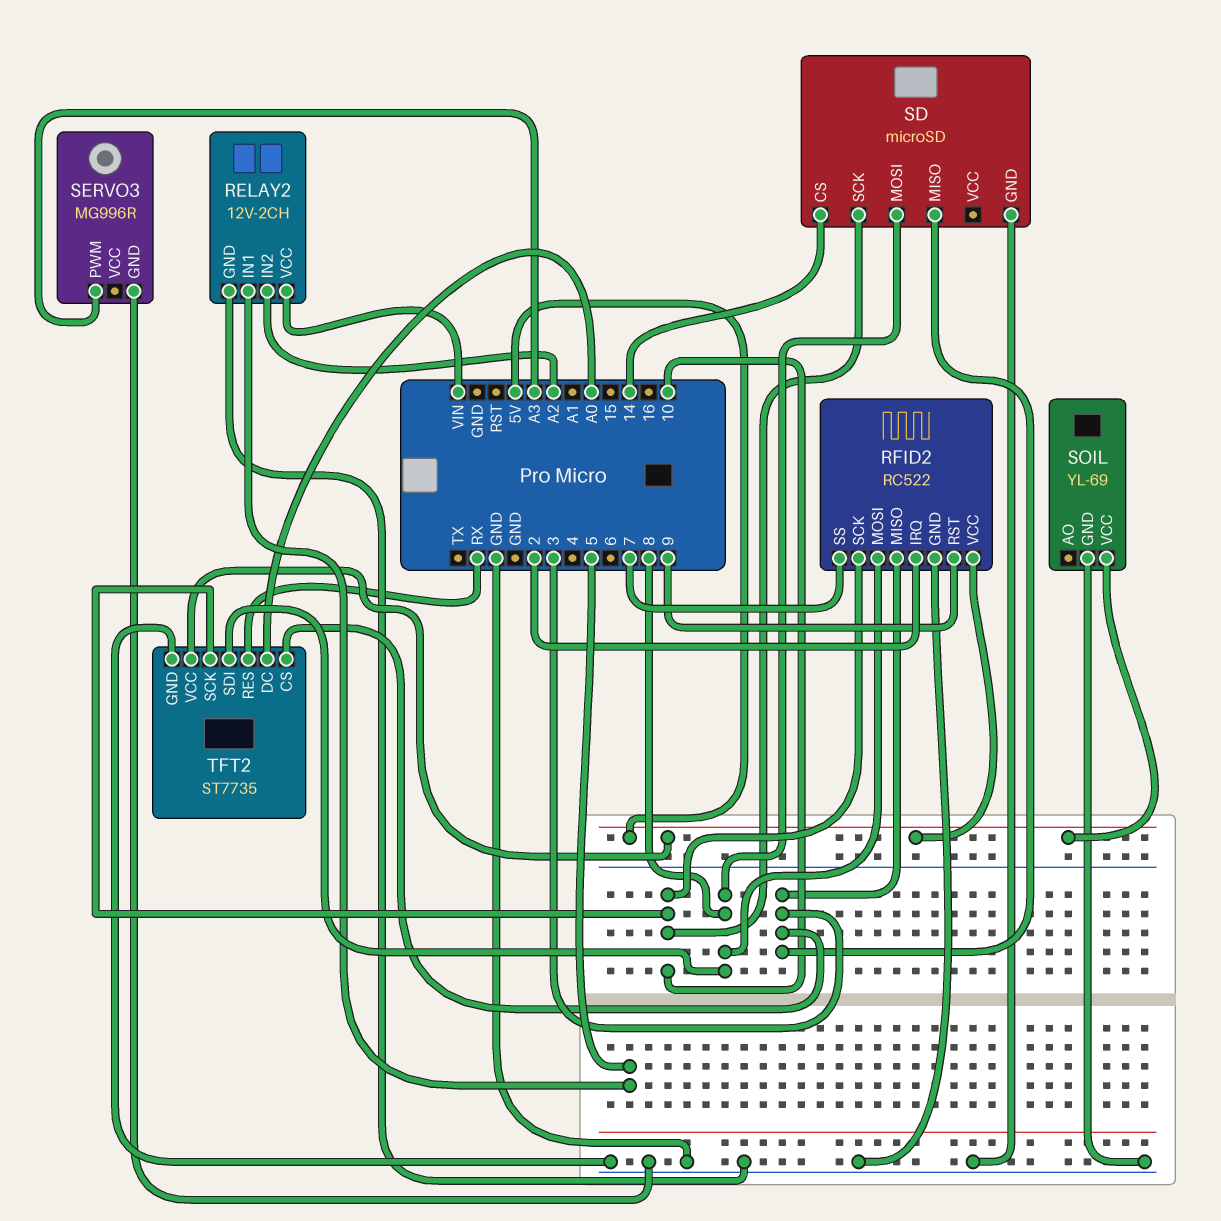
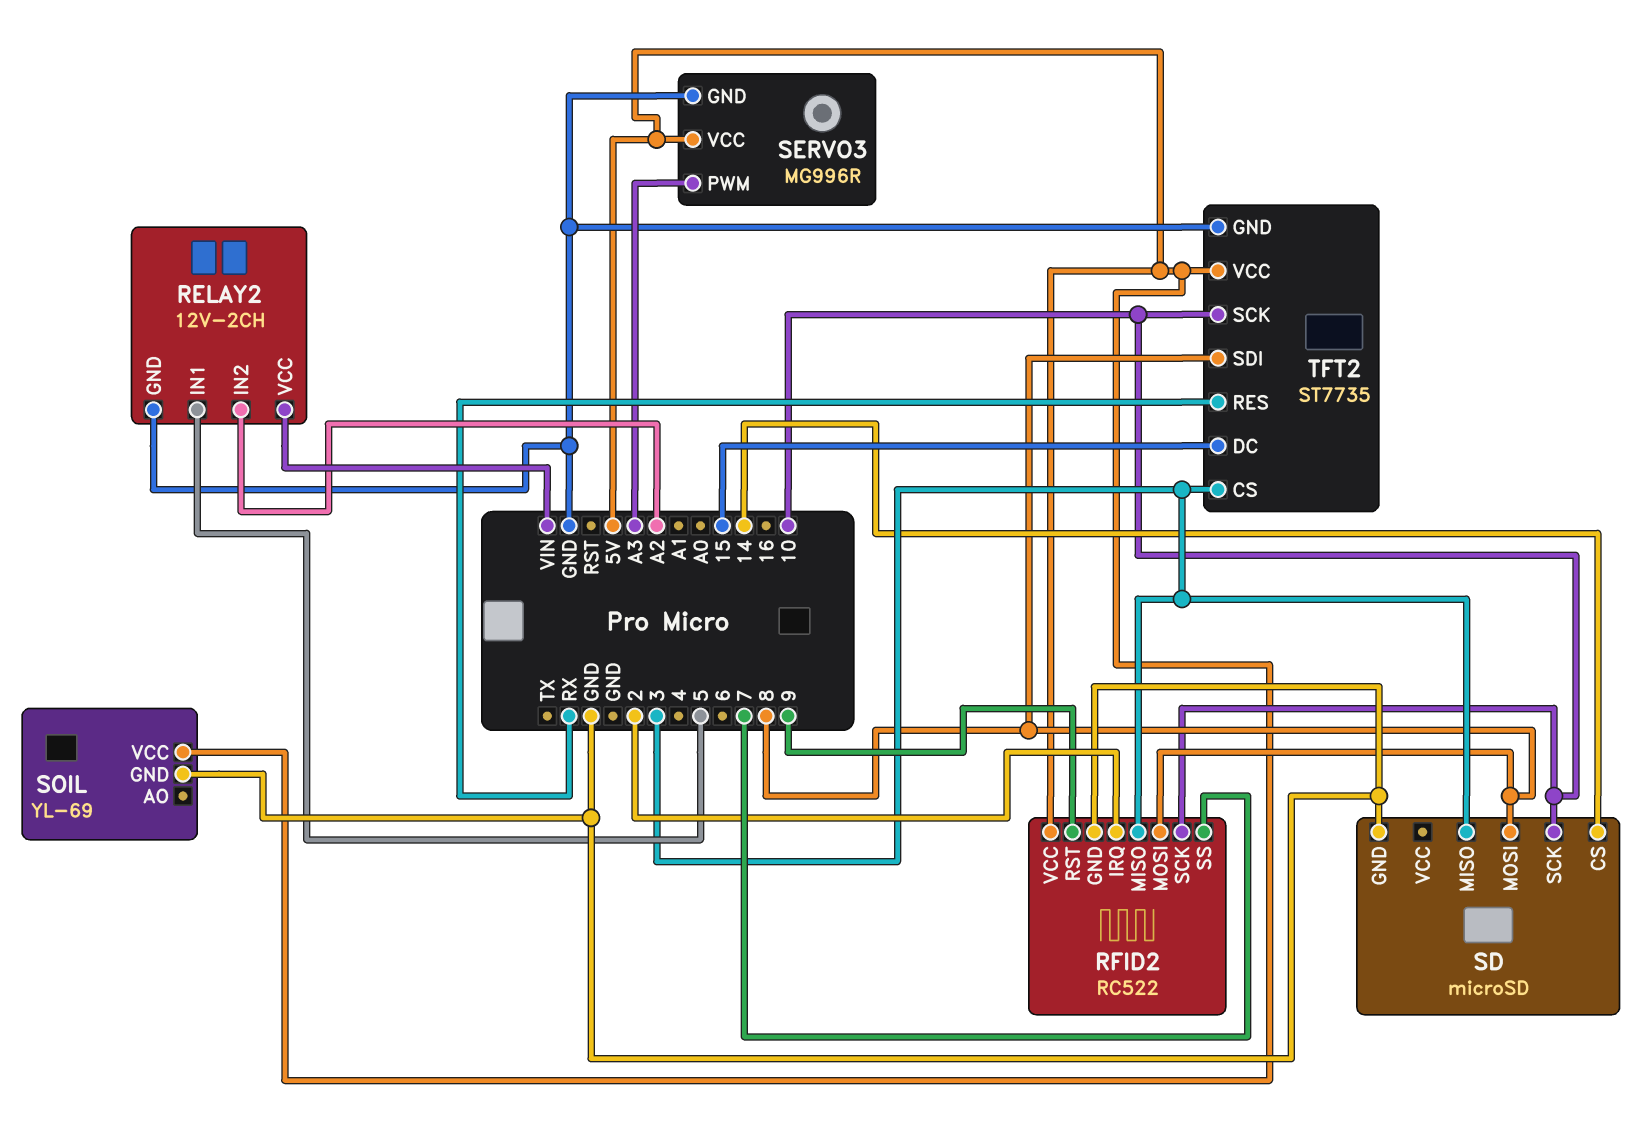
SERVO3 pin VCC: none -> 5V
TFT2 pin DC: A0 -> 15

